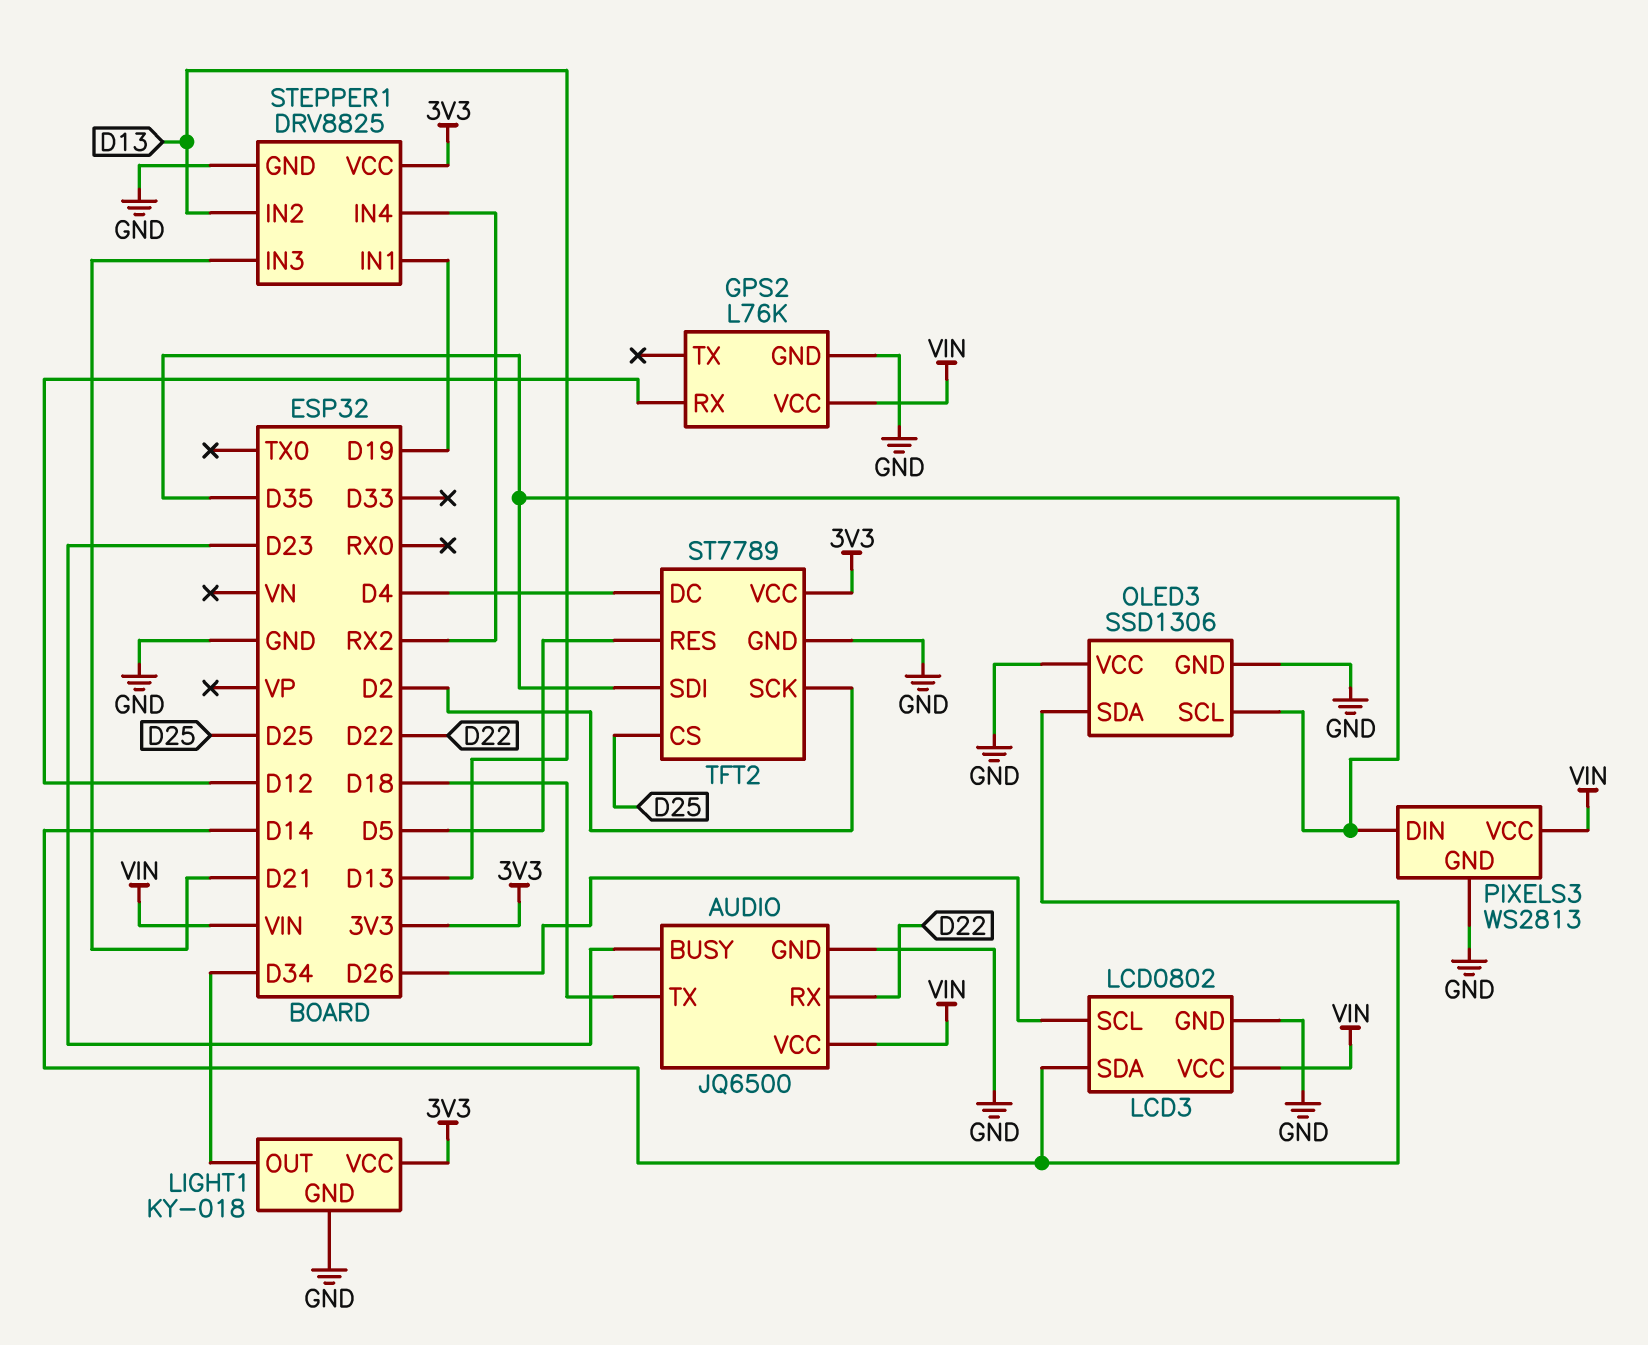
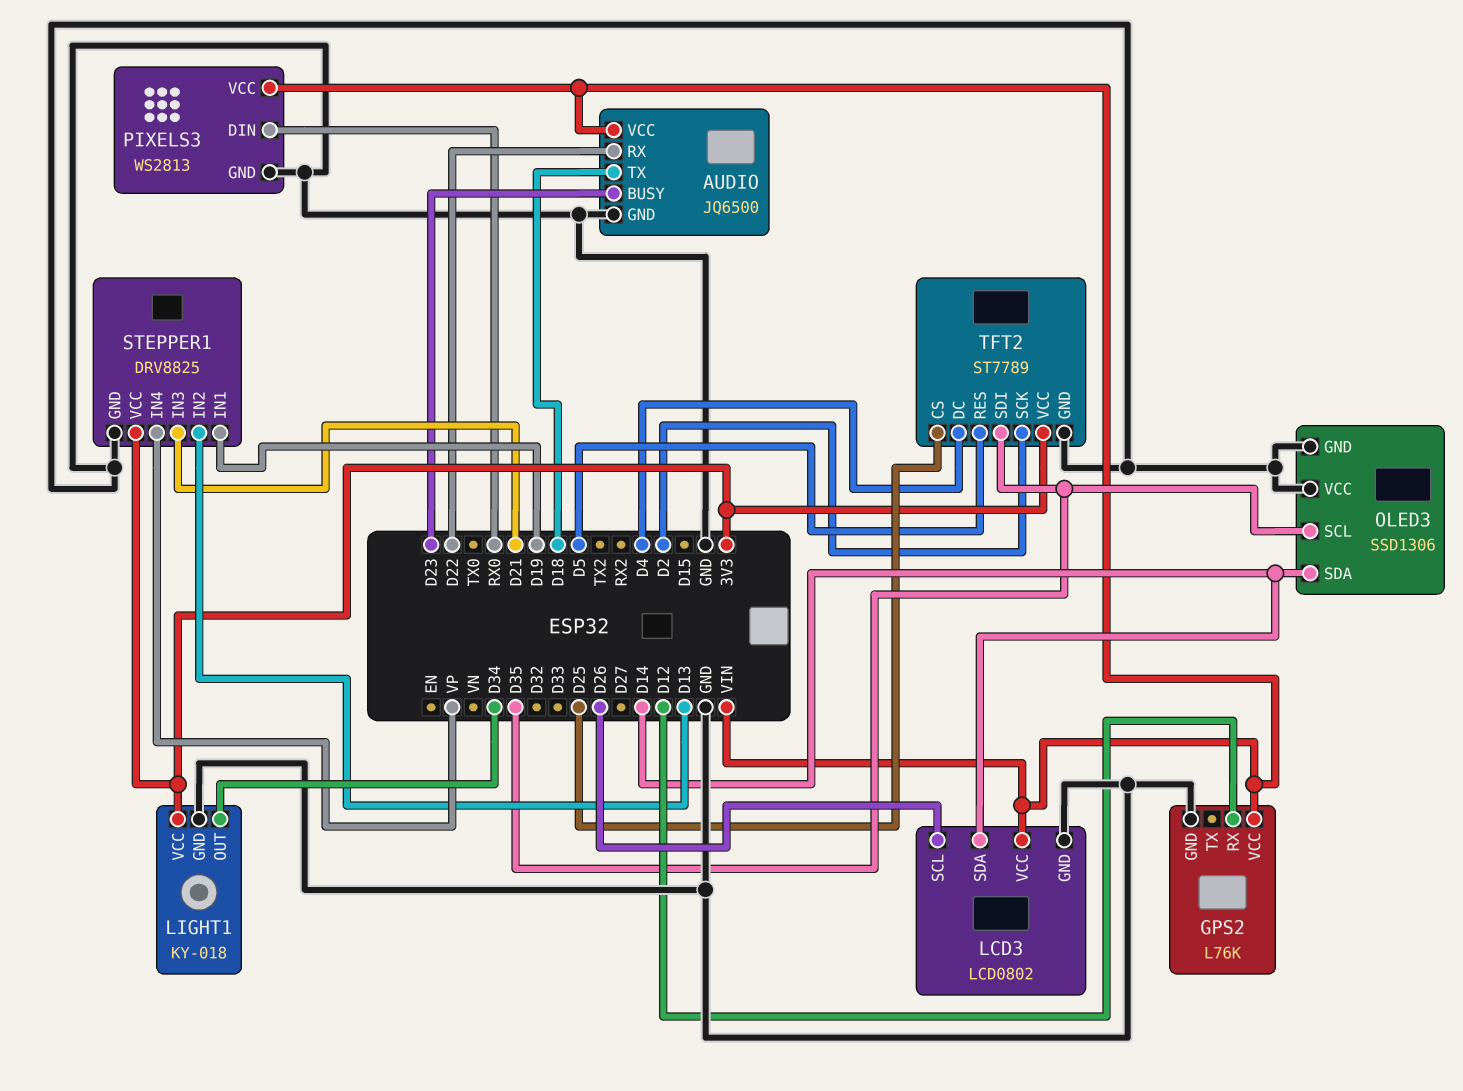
PIXELS3 pin DIN: D35 -> RX0
STEPPER1 pin IN4: RX2 -> VP

